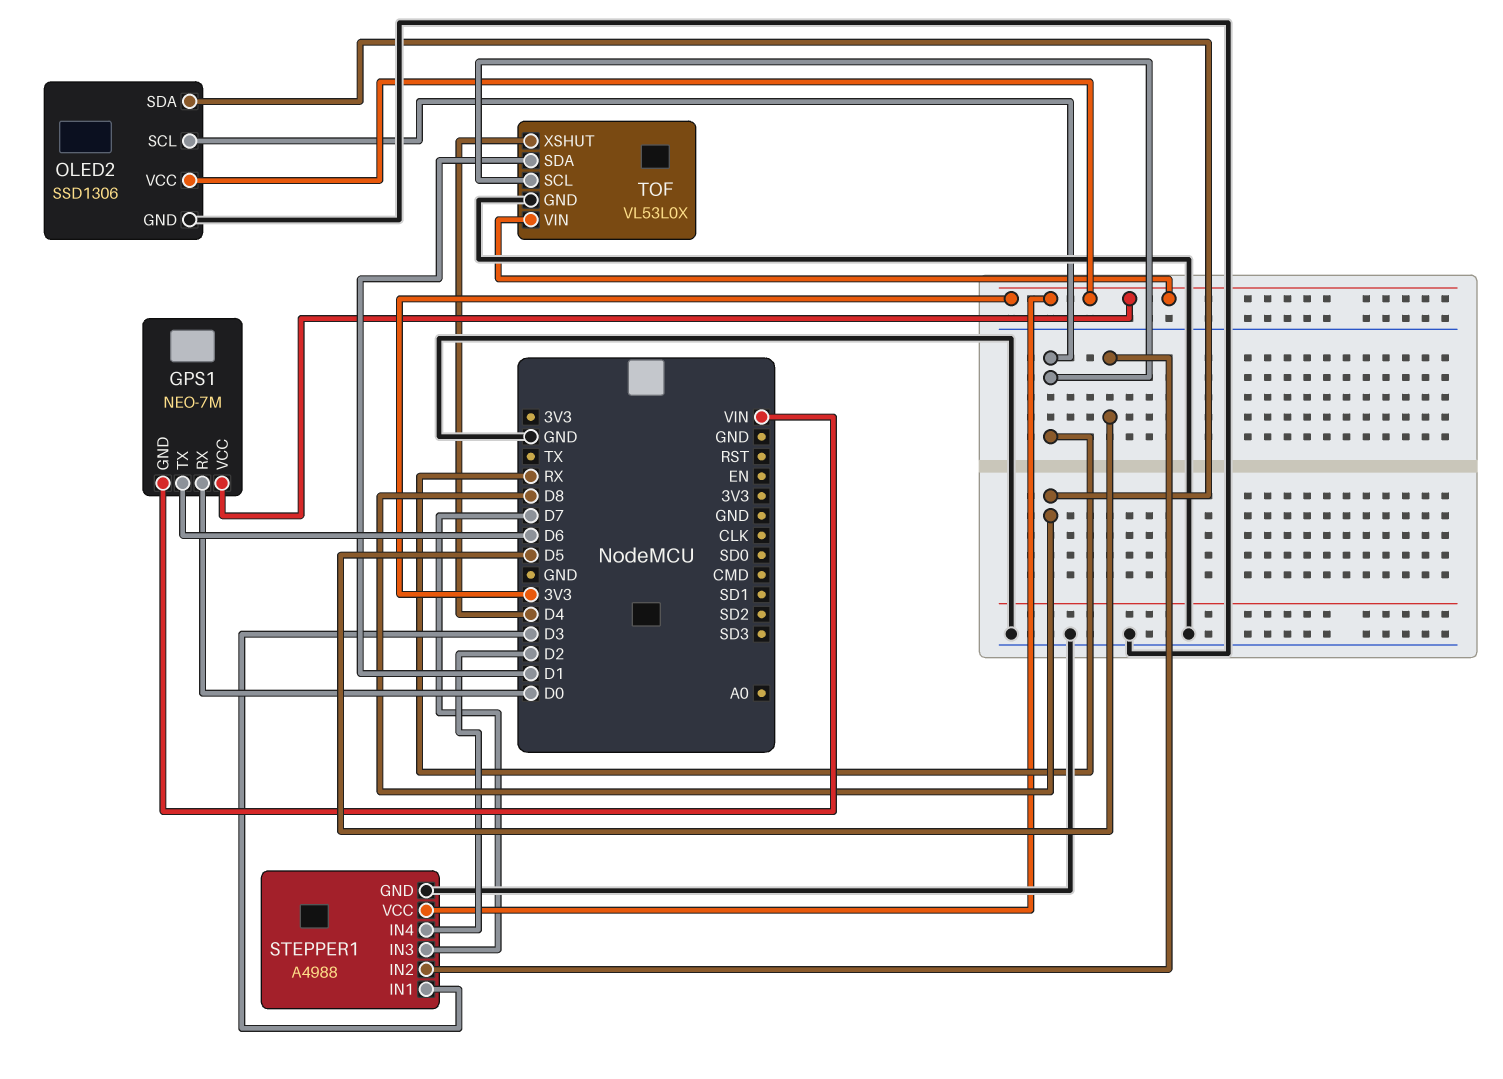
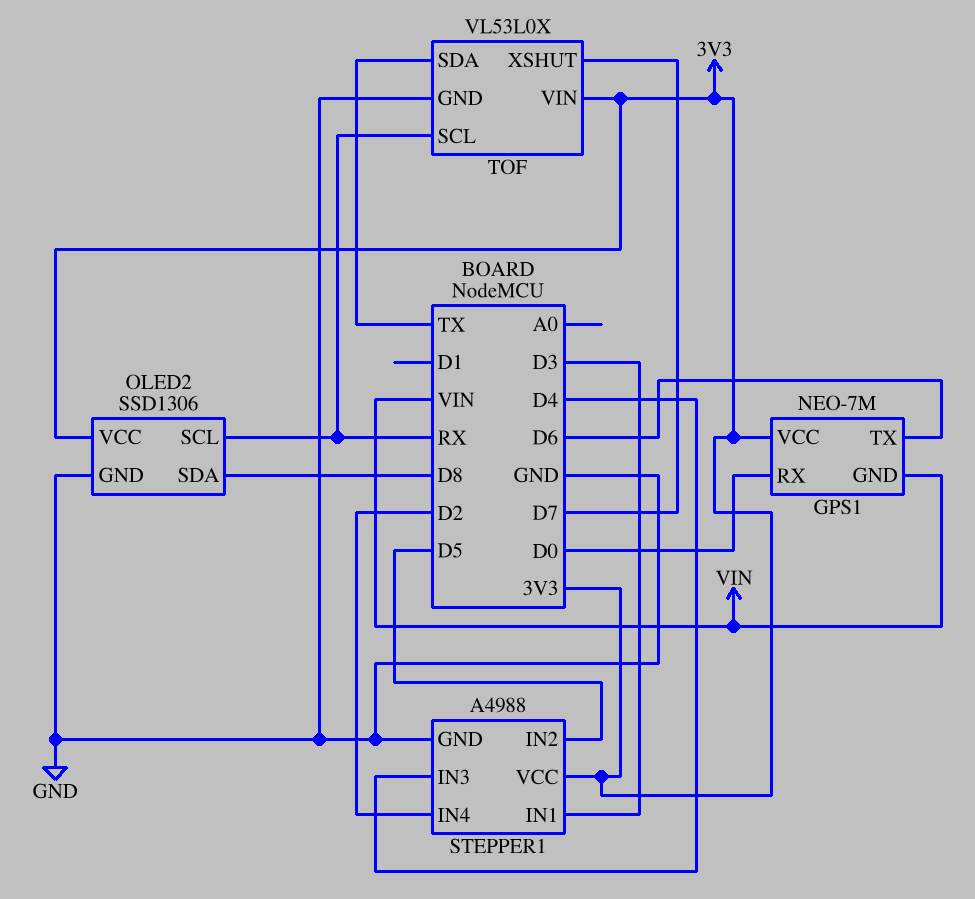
STEPPER1 pin IN3: D7 -> D4
TOF pin SDA: D1 -> TX
TOF pin XSHUT: D4 -> D7

